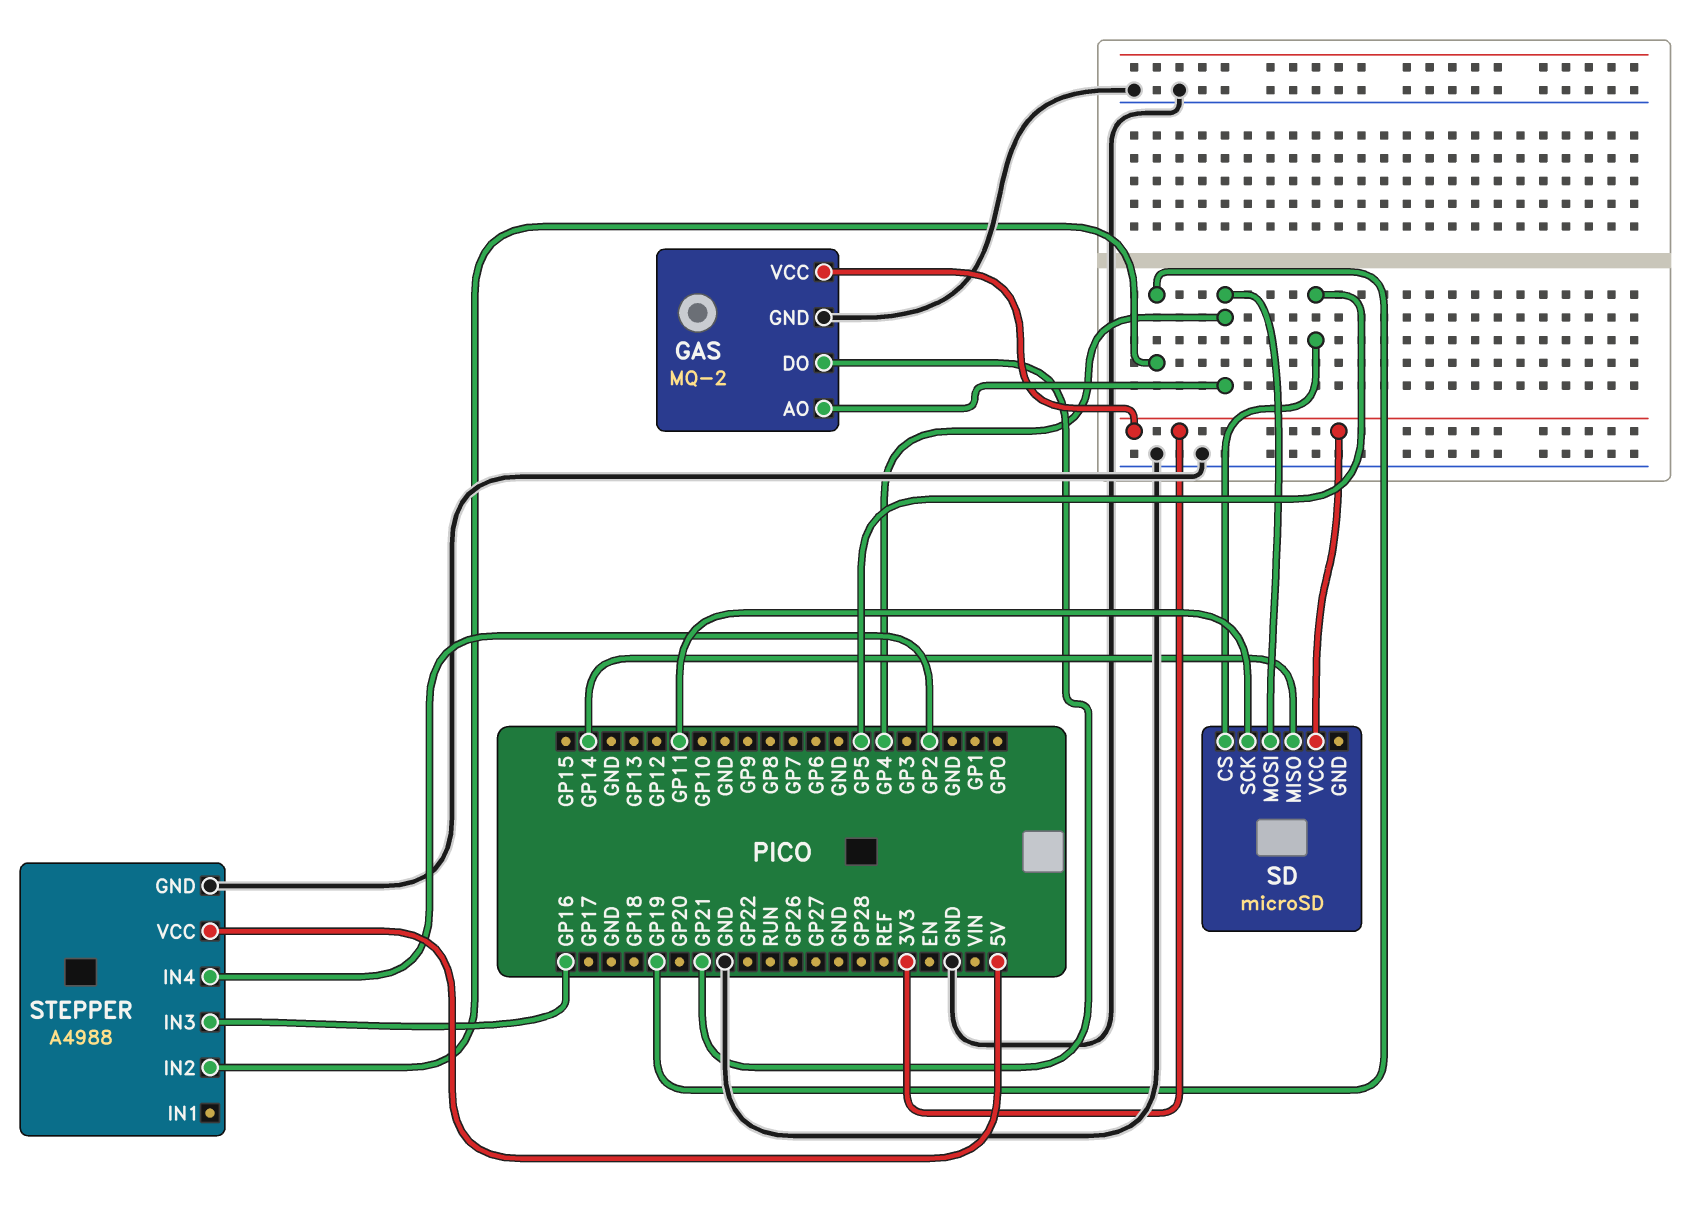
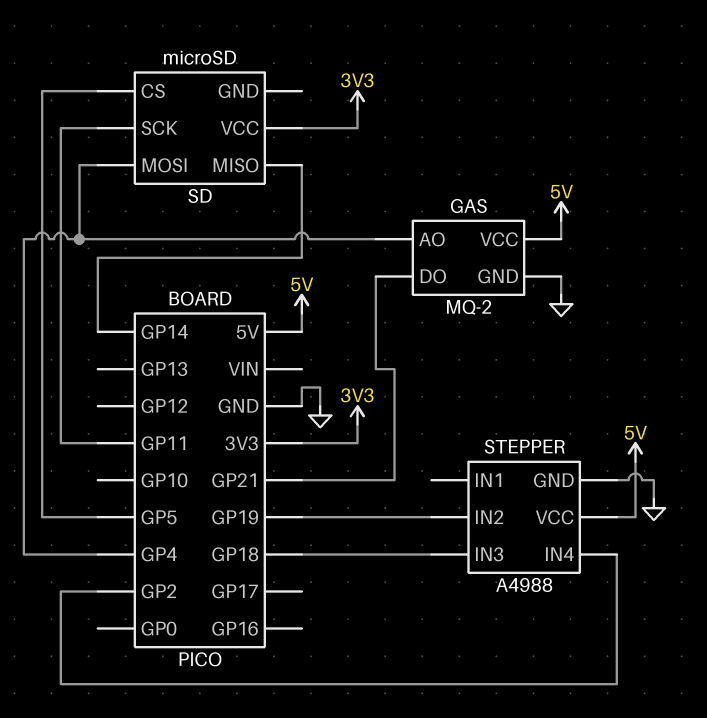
GAS pin VCC: 3V3 -> 5V
STEPPER pin IN3: GP16 -> GP18

